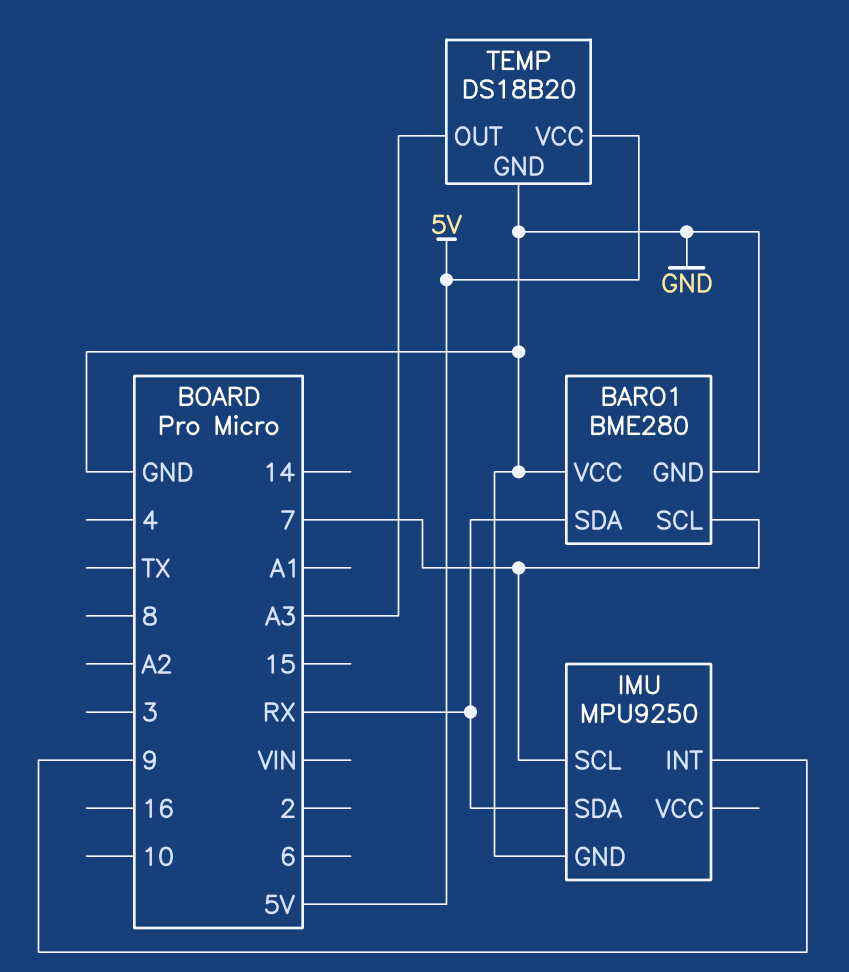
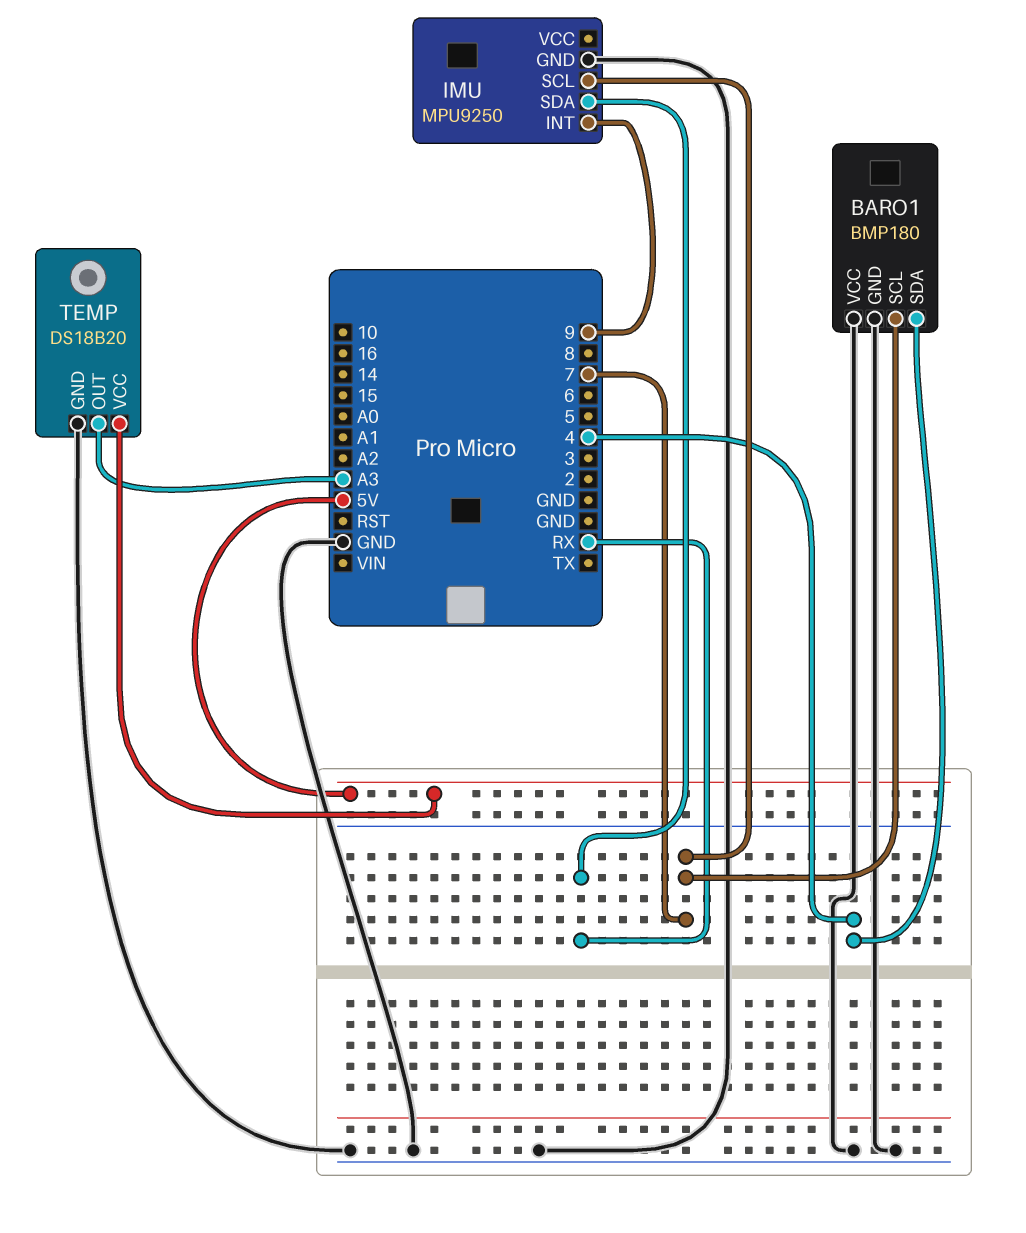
BARO1: BME280 -> BMP180
BARO1 pin SDA: RX -> 4

